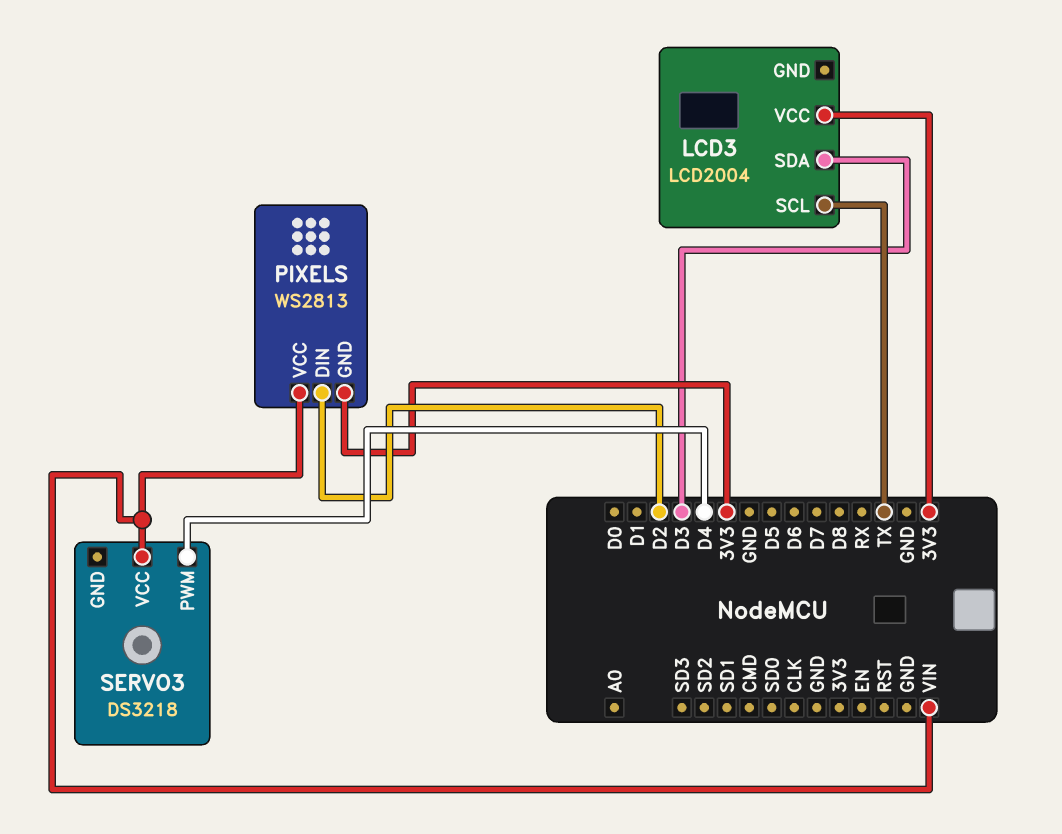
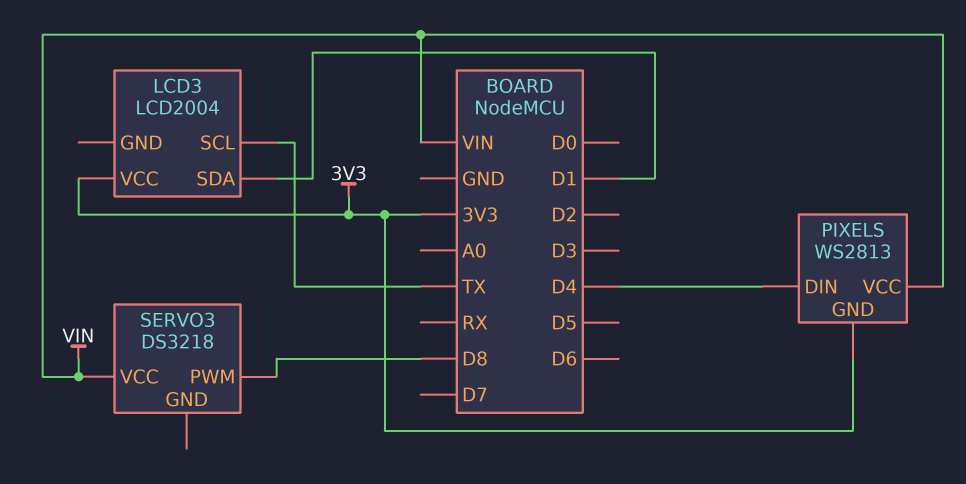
LCD3 pin SDA: D3 -> D1
PIXELS pin DIN: D2 -> D4
SERVO3 pin PWM: D4 -> D8

